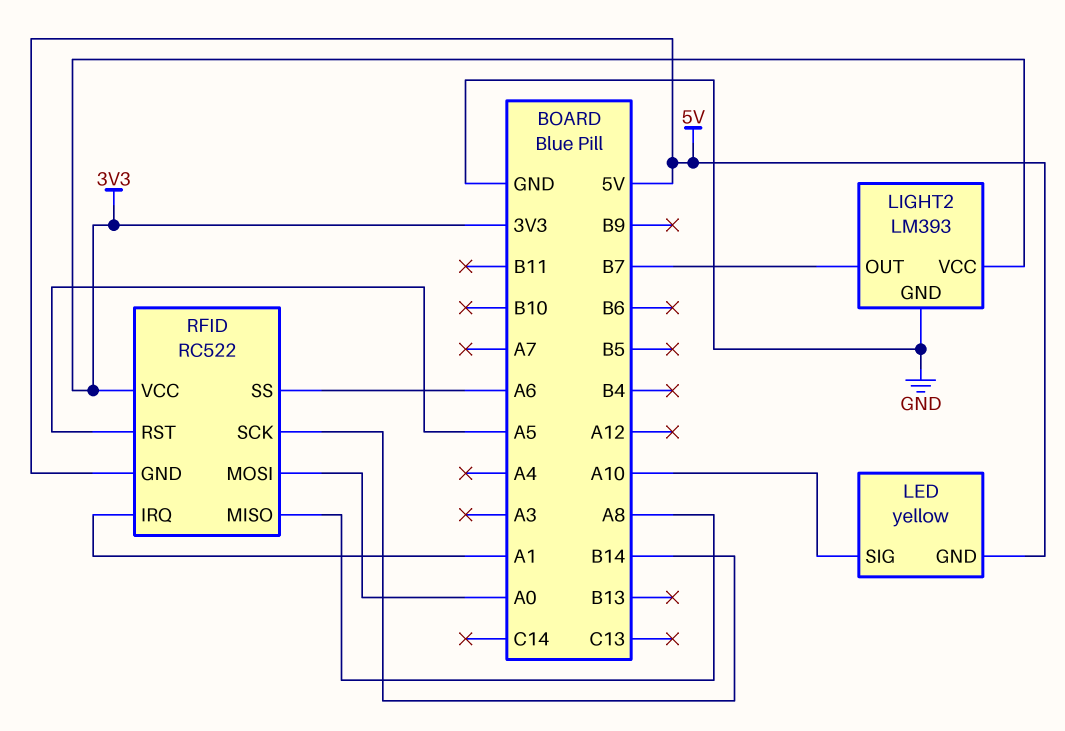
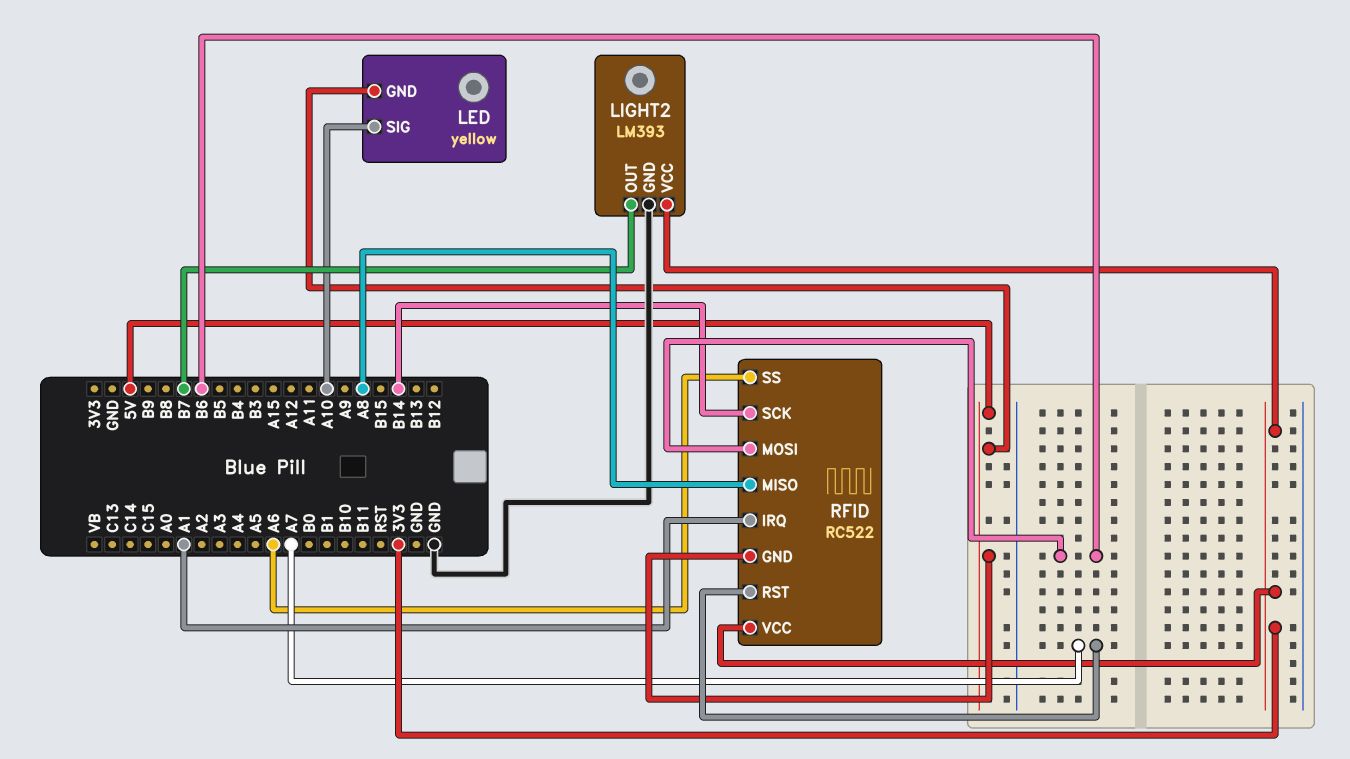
RFID pin MOSI: A0 -> B6
RFID pin RST: A5 -> A7

